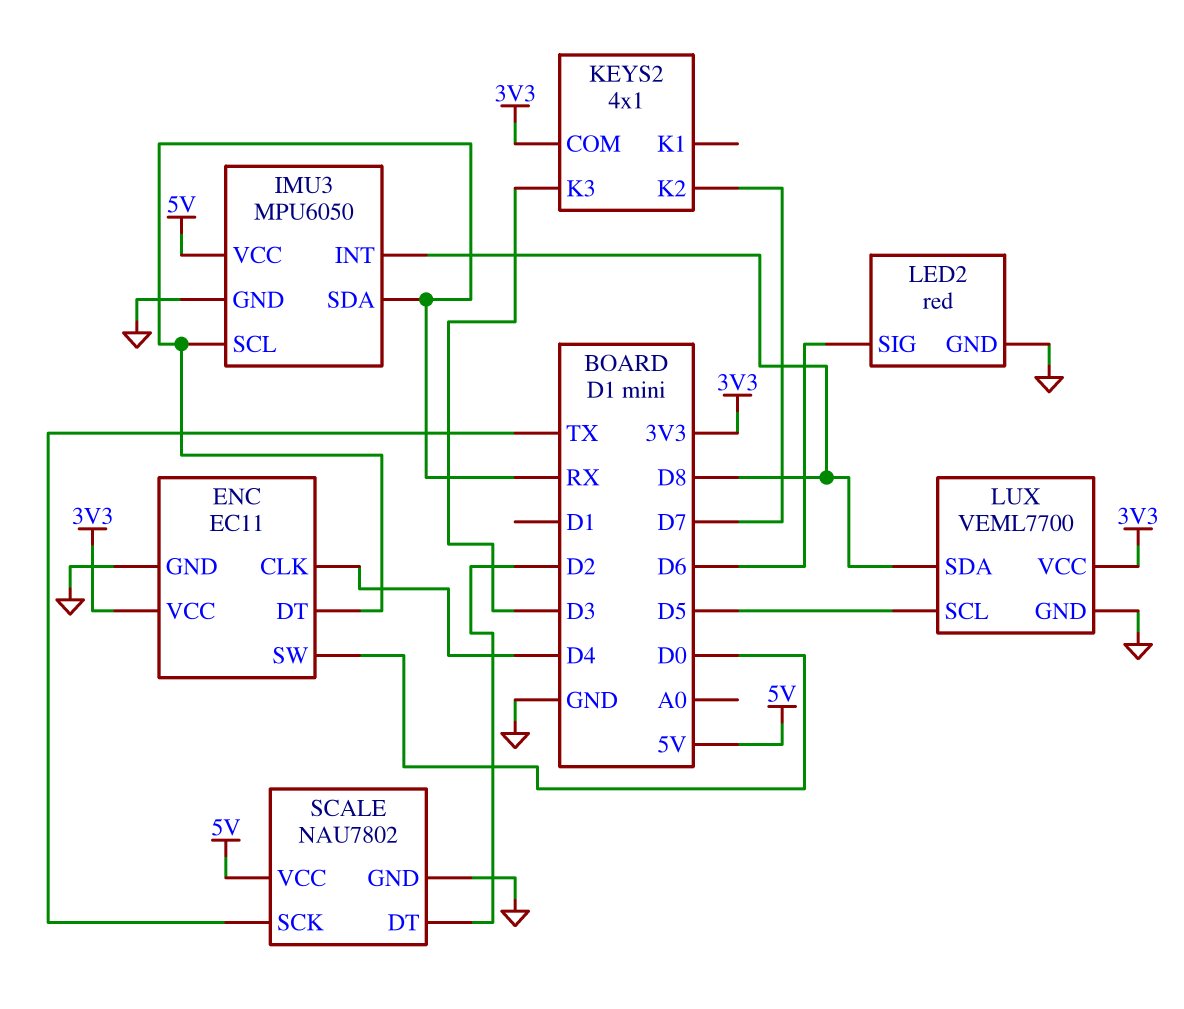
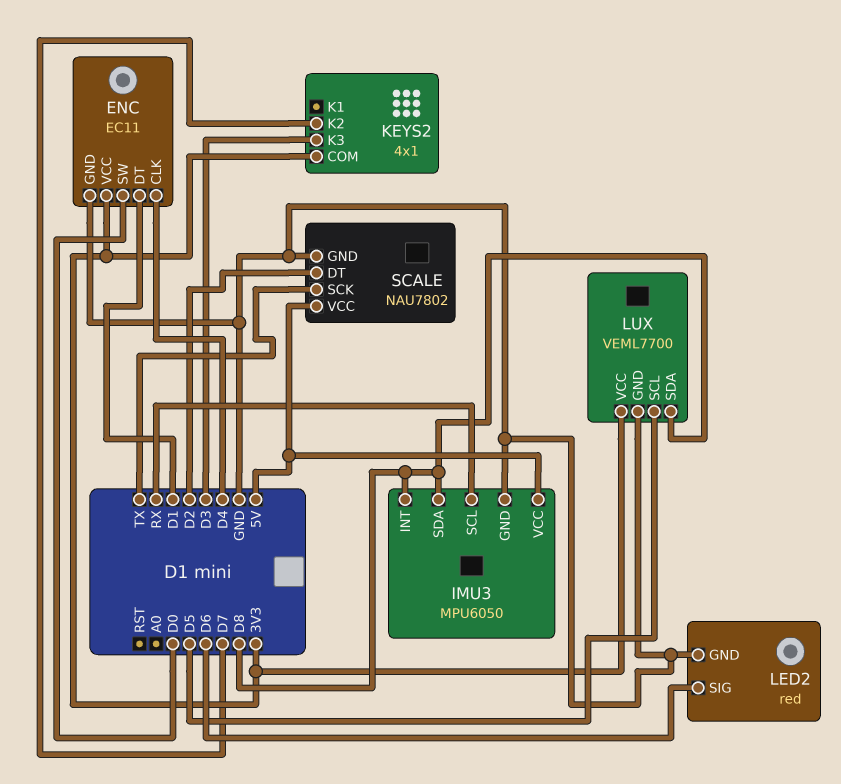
ENC pin DT: RX -> D1
IMU3 pin SDA: RX -> D8

